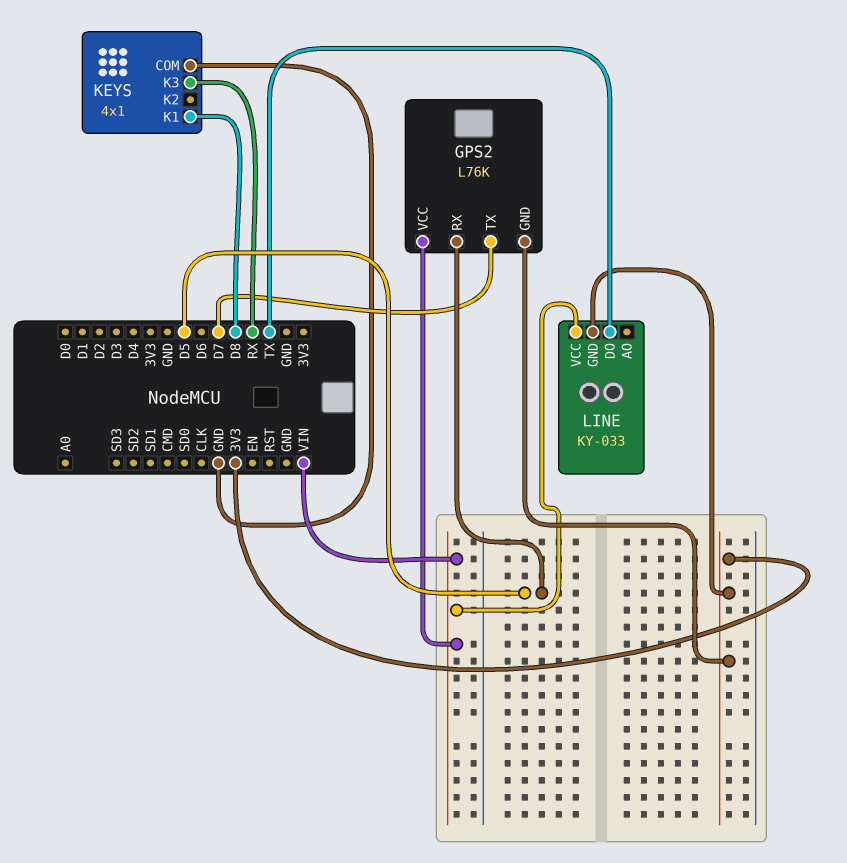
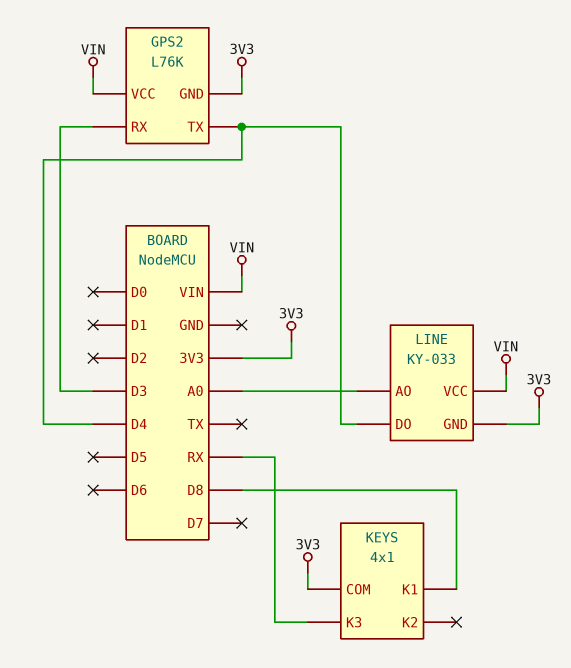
GPS2 pin RX: D5 -> D3
GPS2 pin TX: D7 -> D4
KEYS pin COM: GND -> 3V3
LINE pin AO: none -> A0
LINE pin DO: TX -> D4

